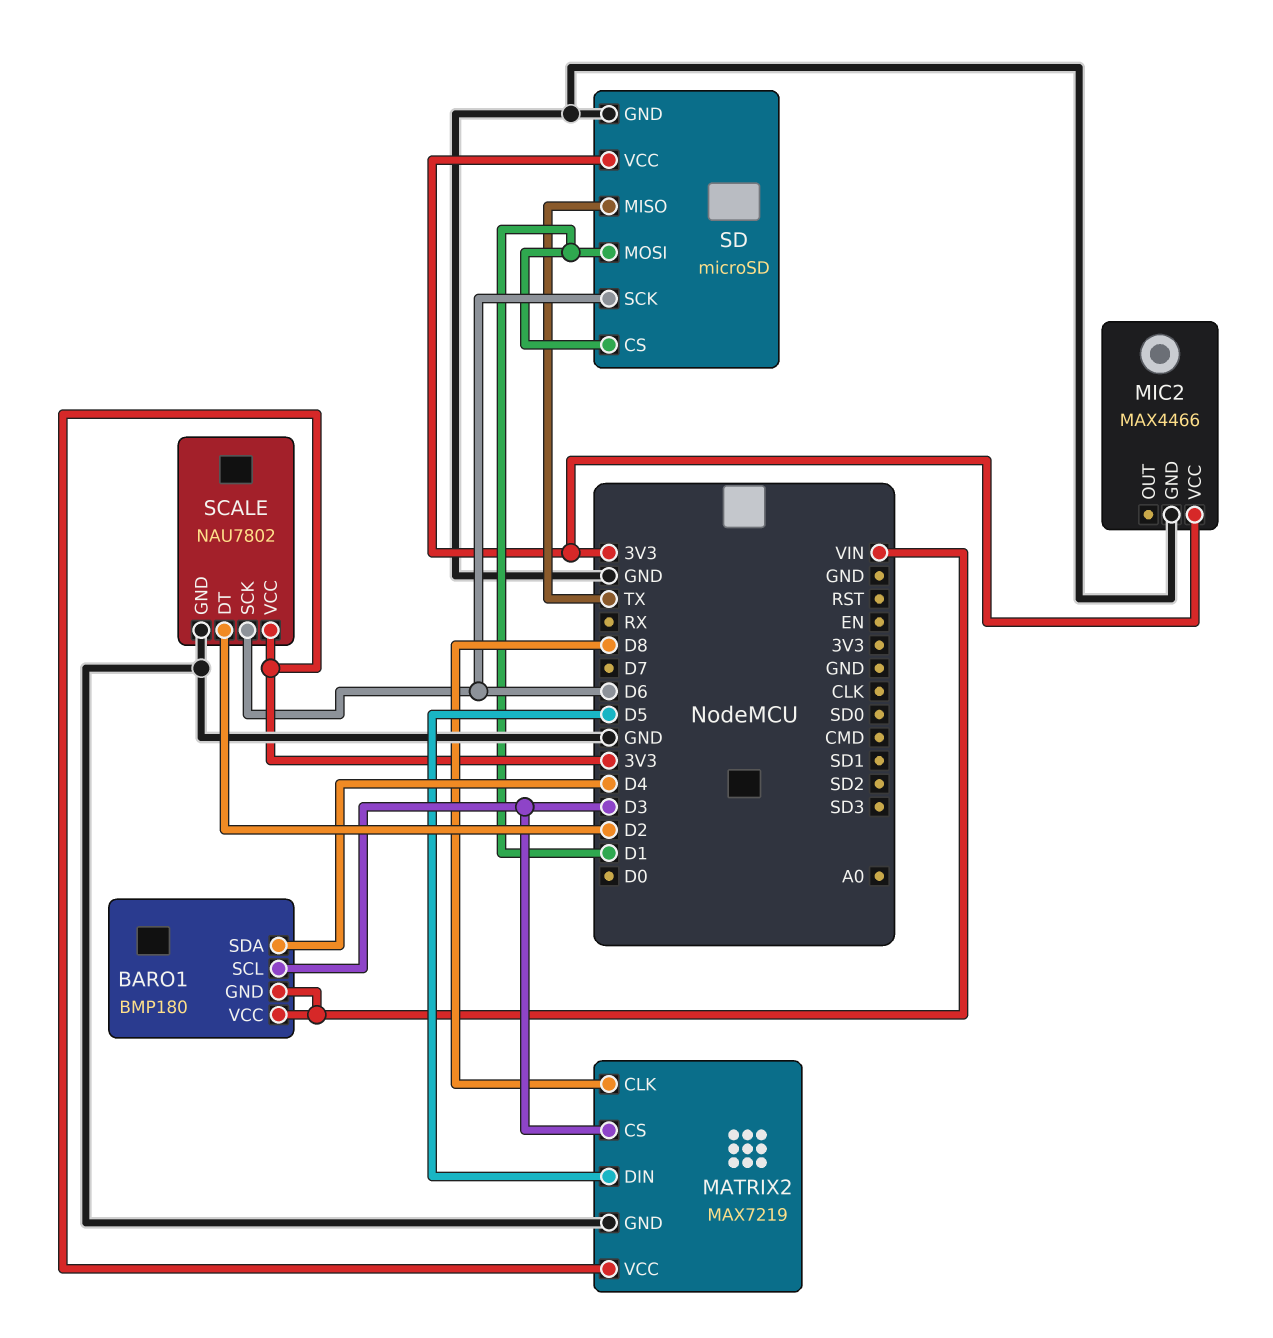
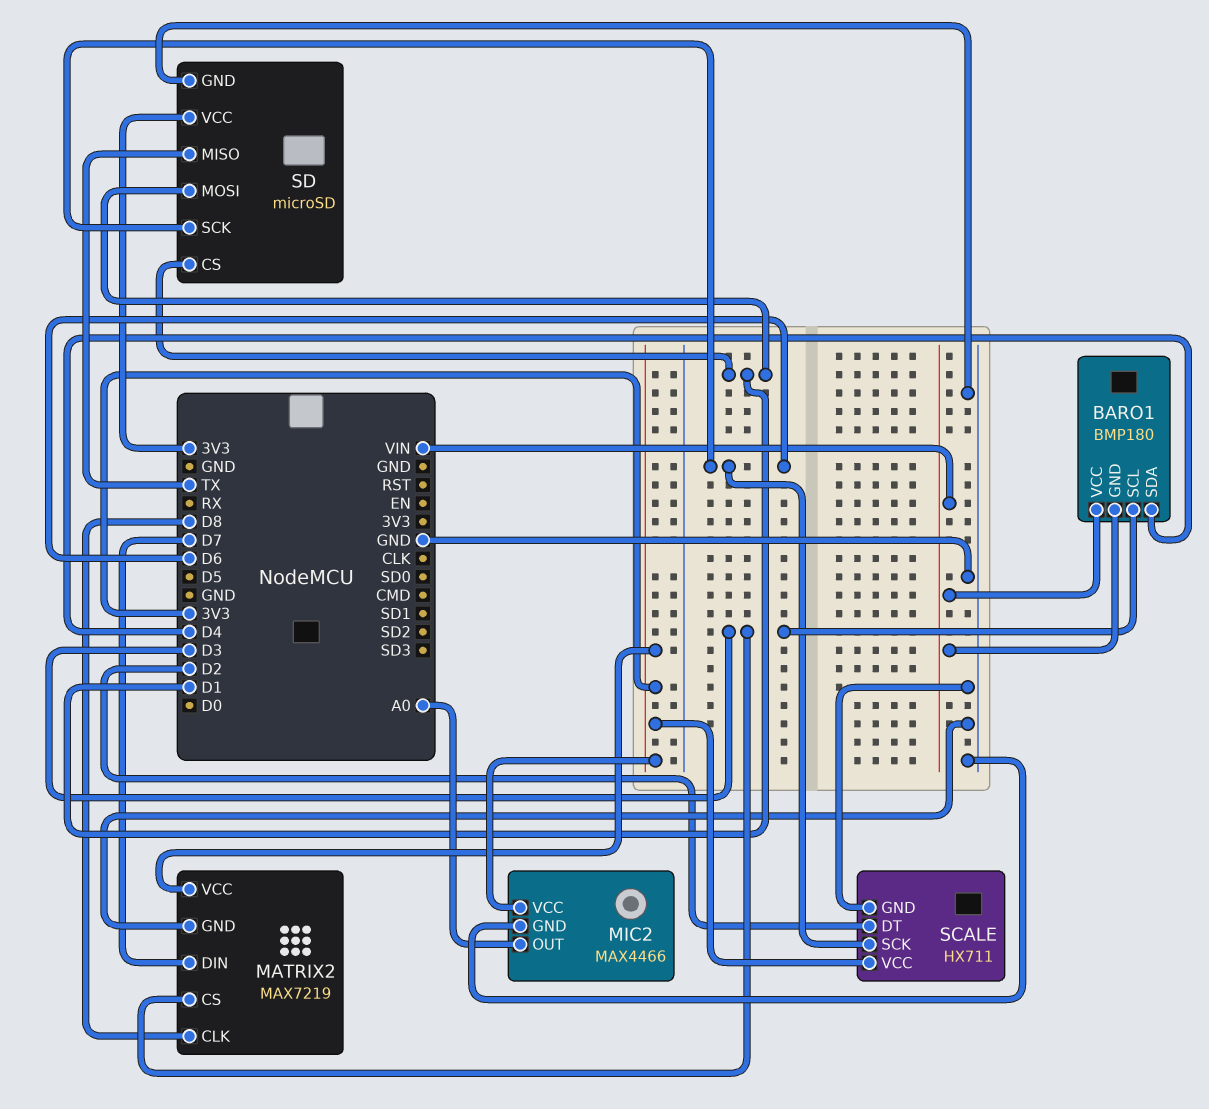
MATRIX2 pin DIN: D5 -> D7
MIC2 pin OUT: none -> A0
SCALE: NAU7802 -> HX711

